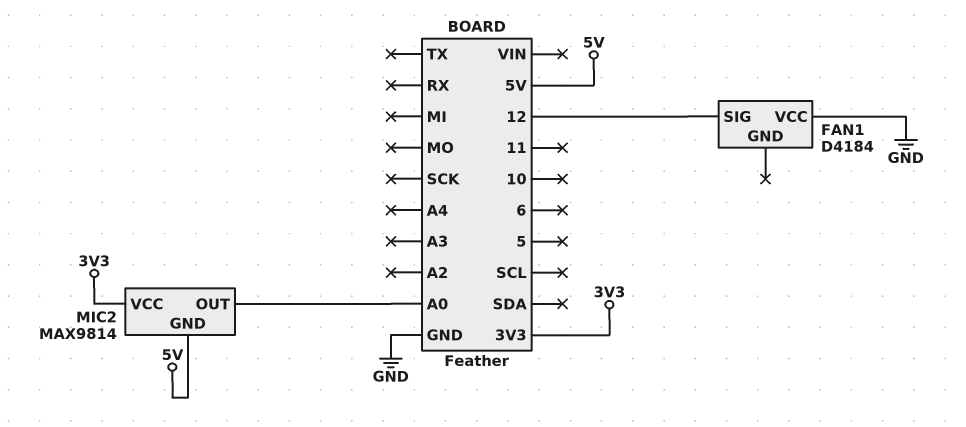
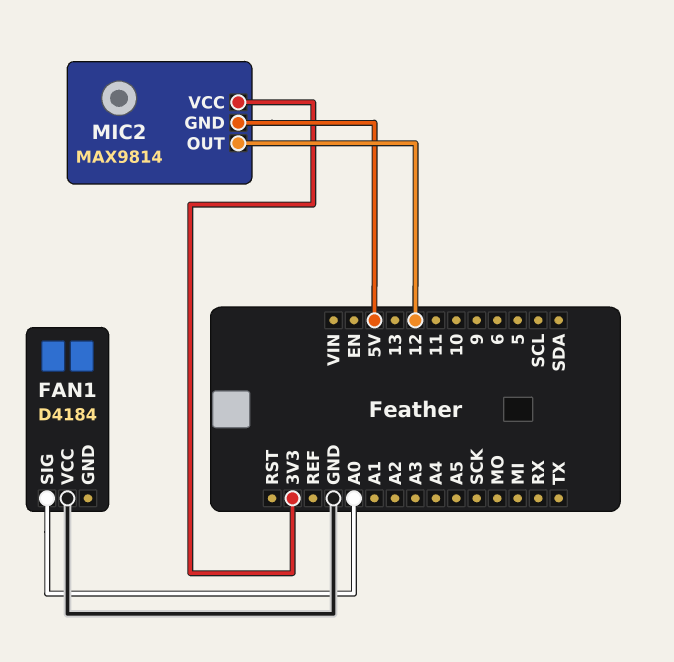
FAN1 pin SIG: 12 -> A0
MIC2 pin OUT: A0 -> 12

